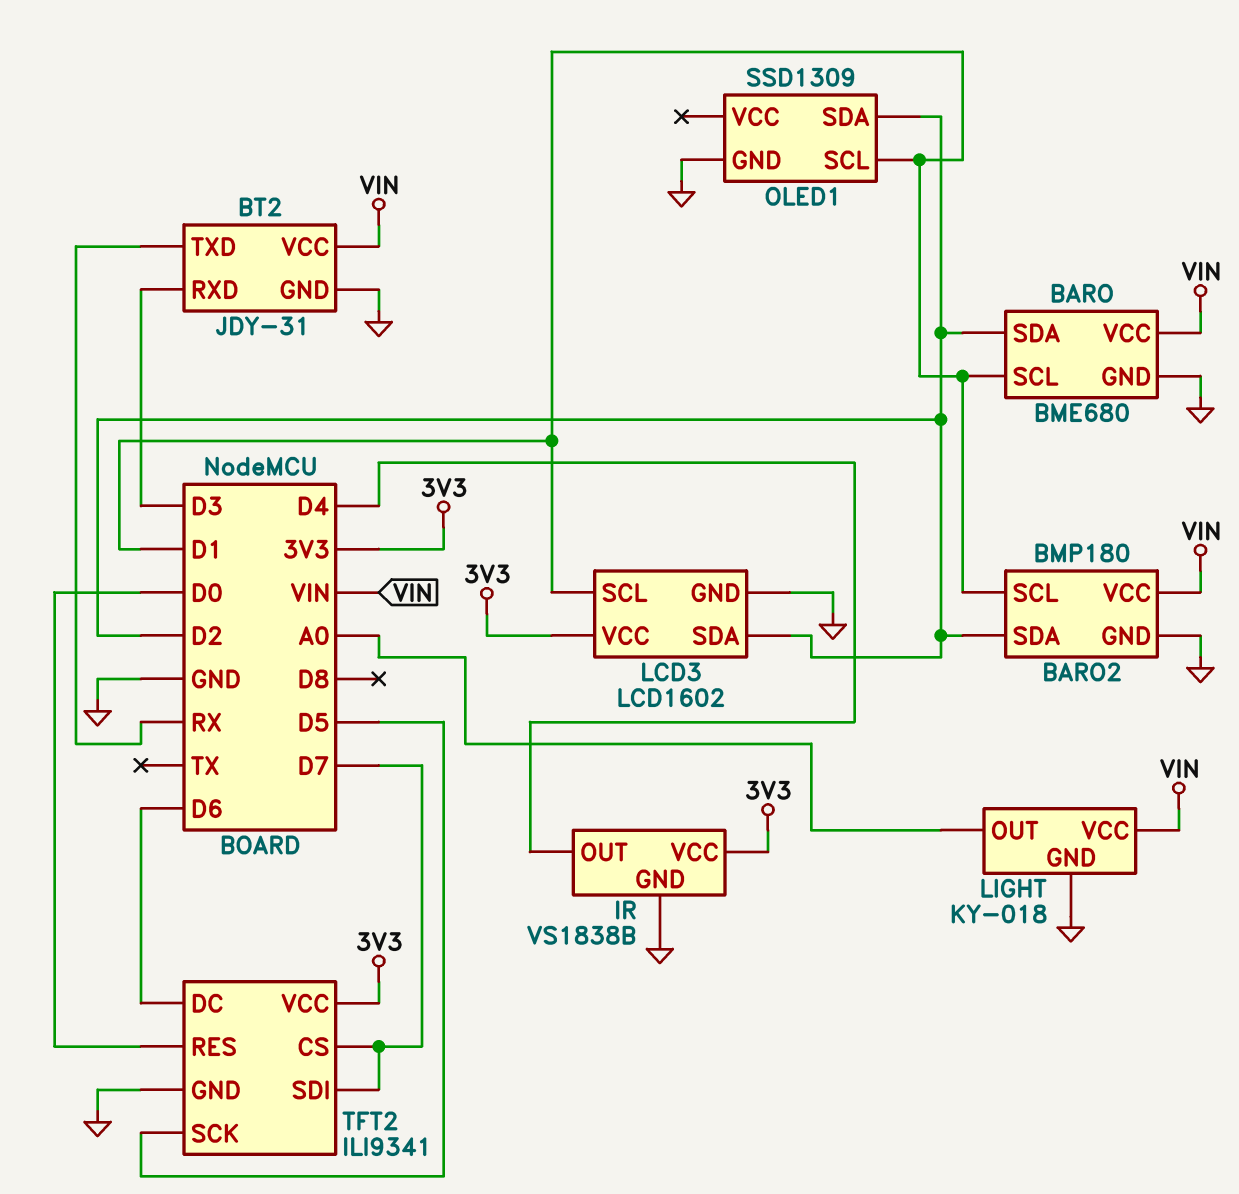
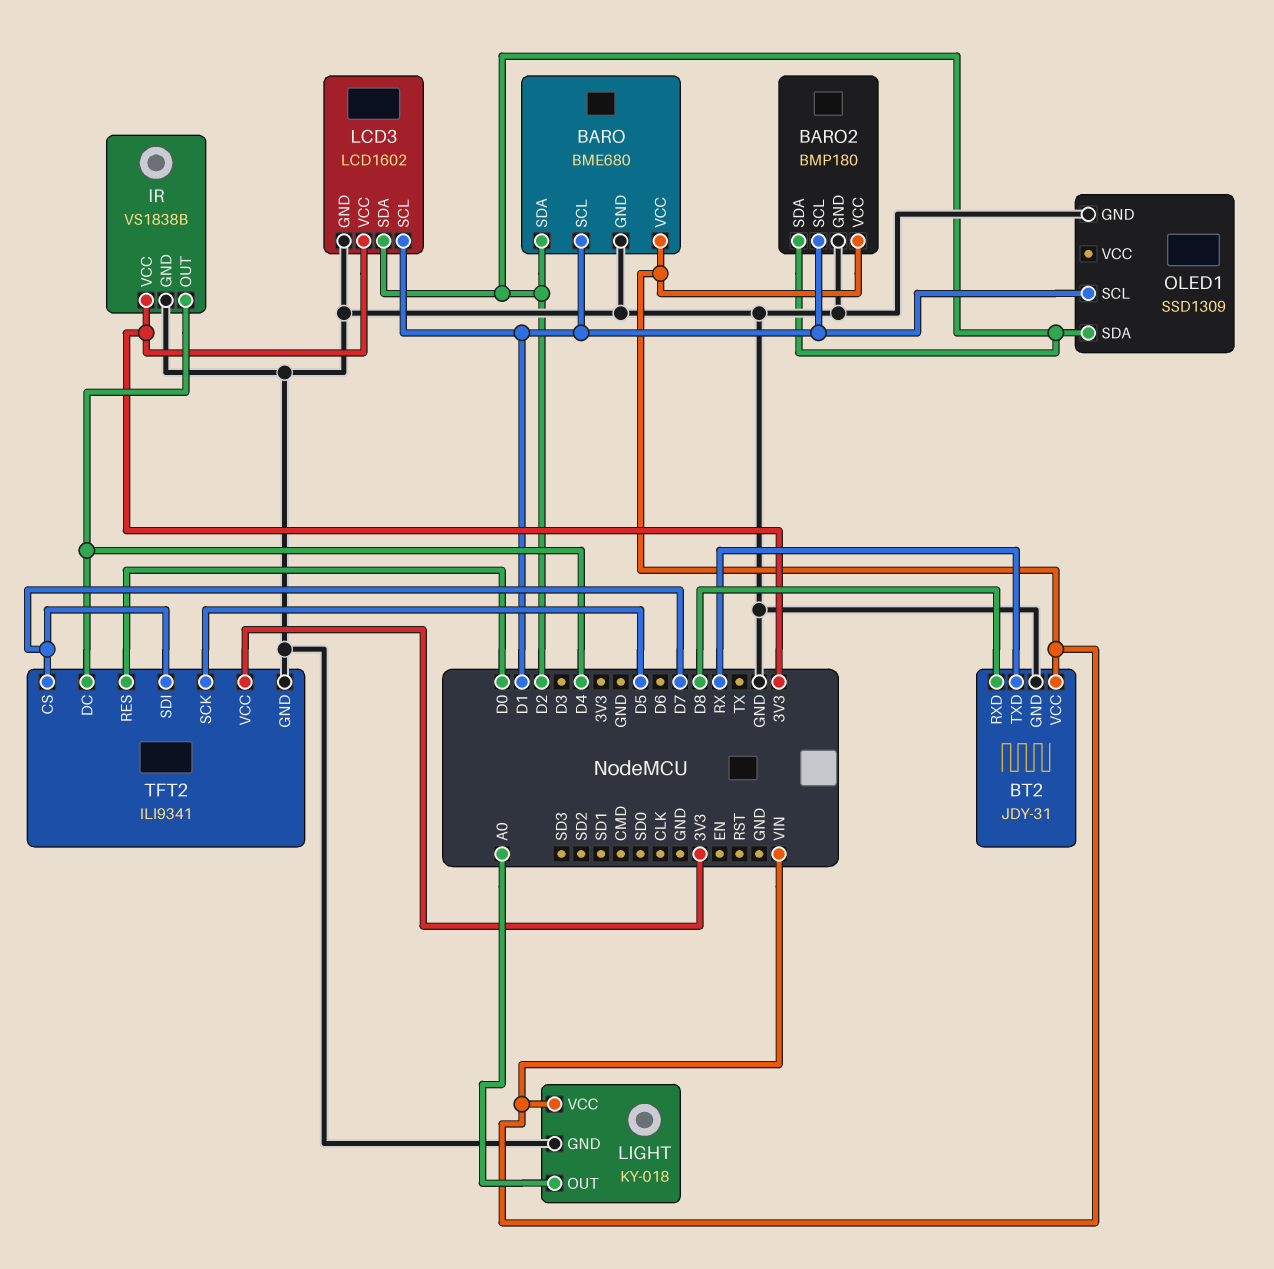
BT2 pin RXD: D3 -> D8
TFT2 pin DC: D6 -> D4

